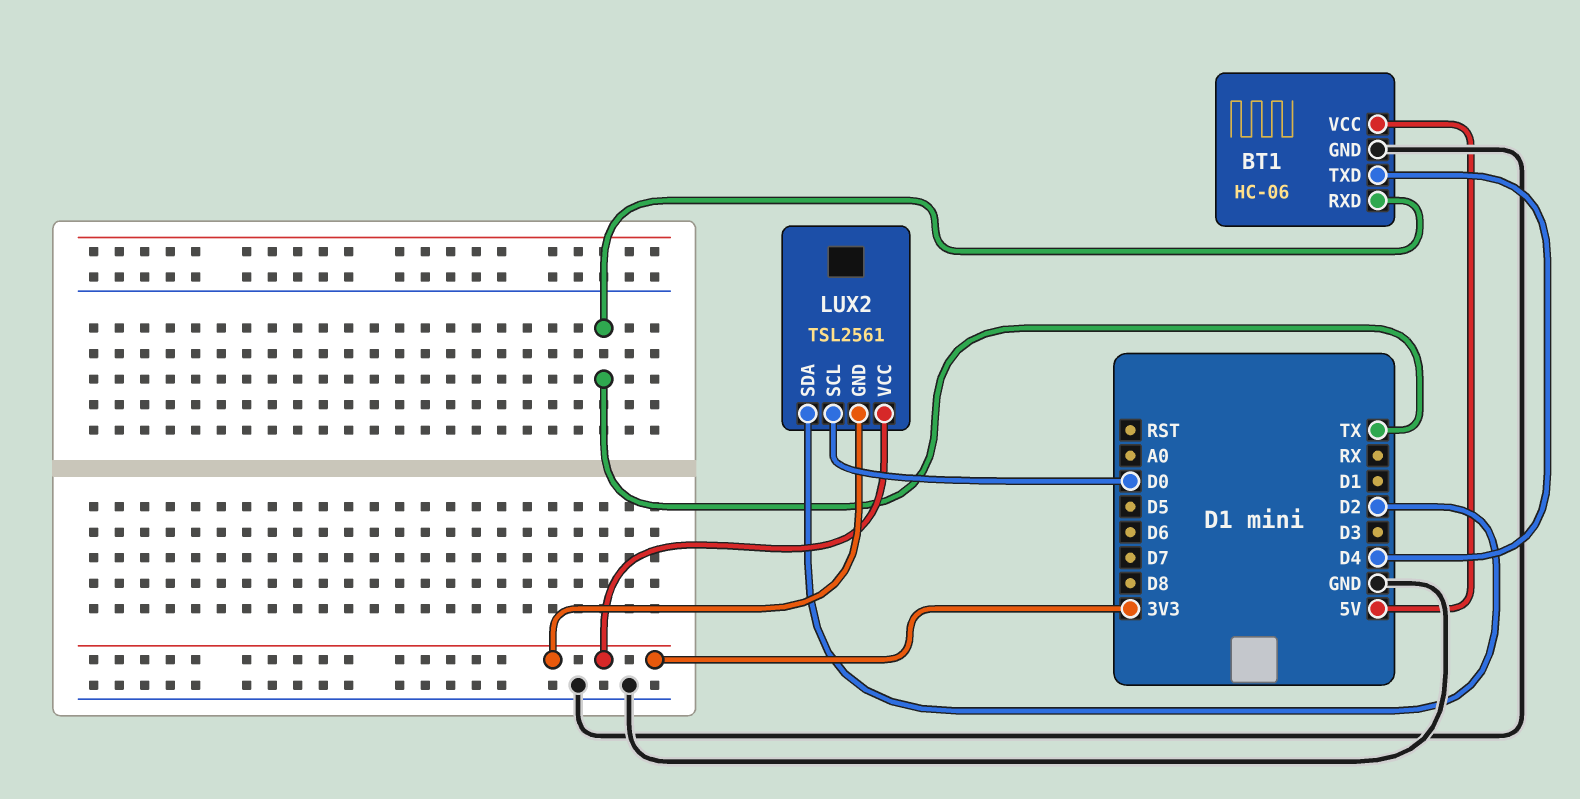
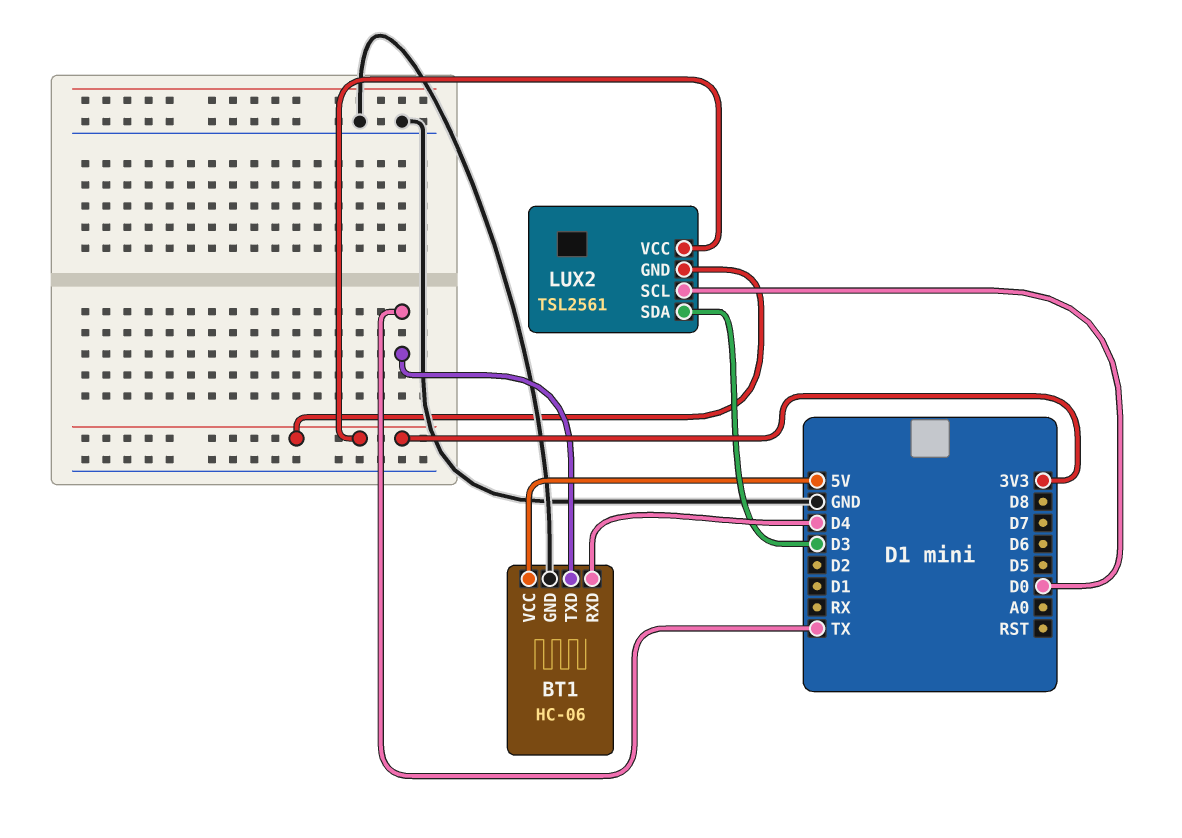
BT1 pin RXD: TX -> D4
BT1 pin TXD: D4 -> TX
LUX2 pin SDA: D2 -> D3

